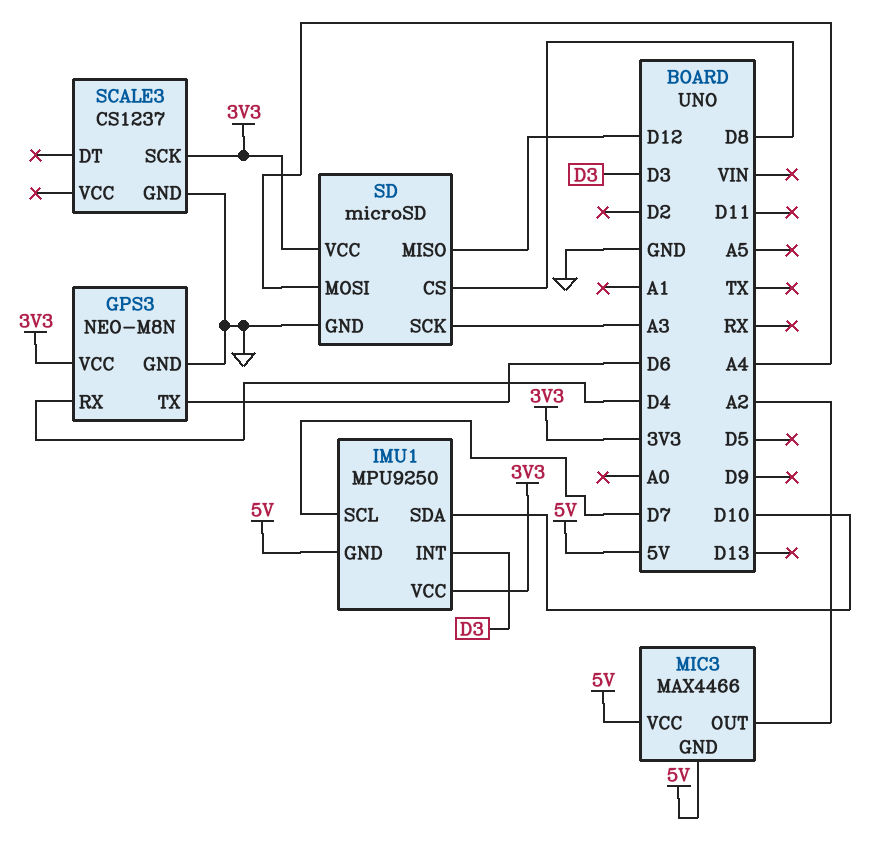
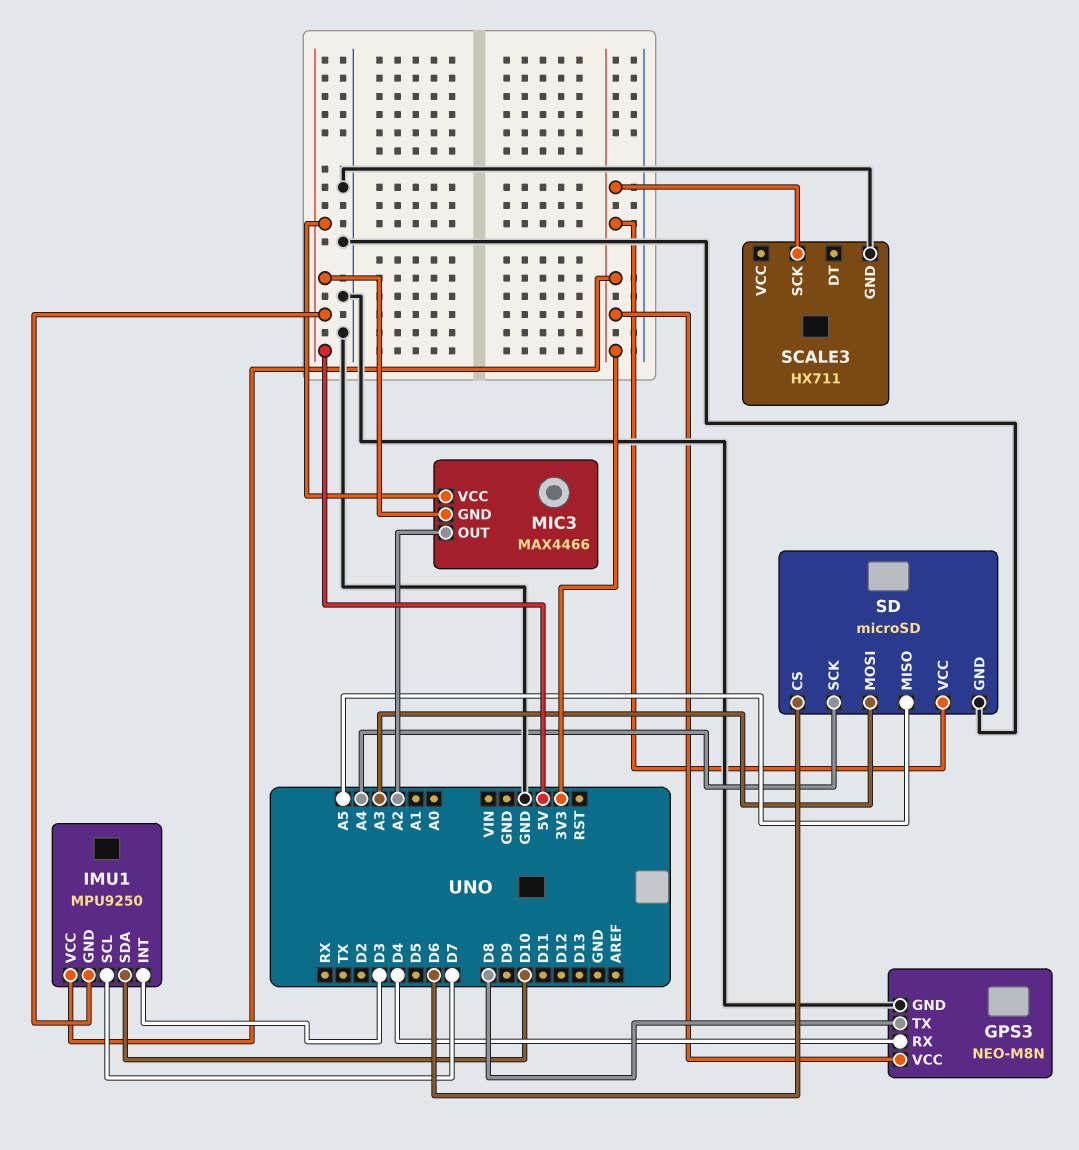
GPS3 pin TX: D6 -> D8
SCALE3: CS1237 -> HX711
SD pin CS: D8 -> D6
SD pin MISO: D12 -> A5
SD pin MOSI: A4 -> A3
SD pin SCK: A3 -> A4

